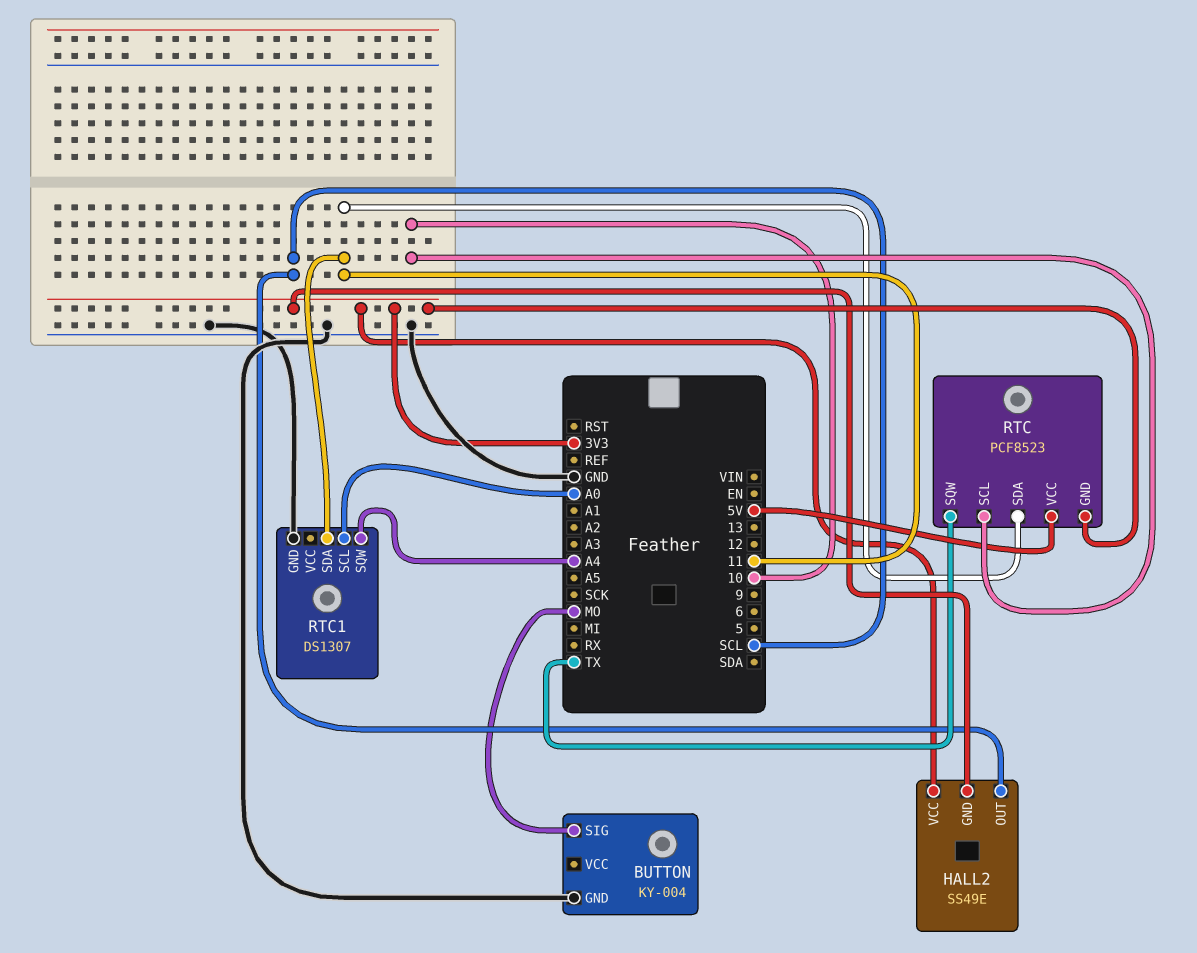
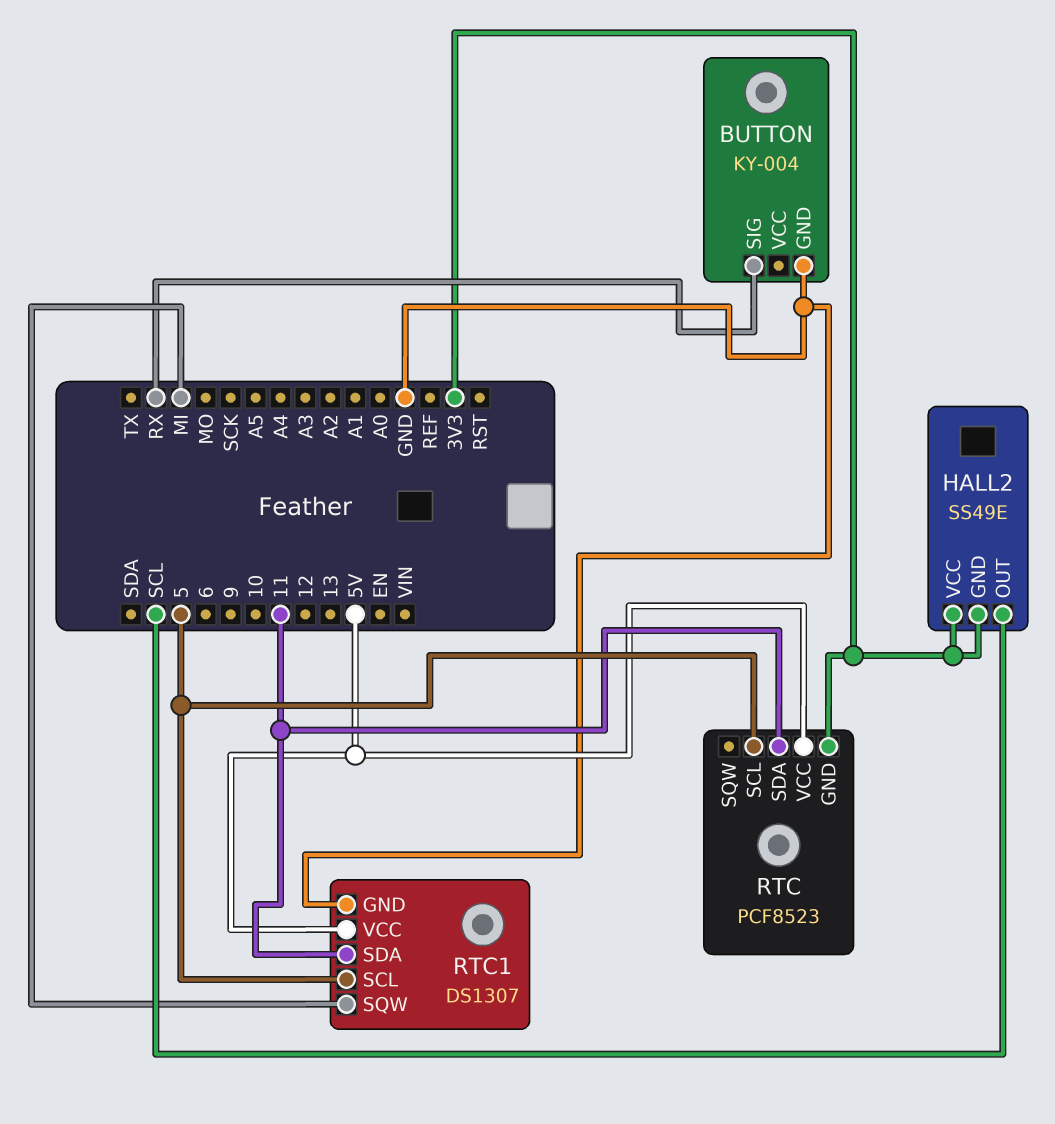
BUTTON pin SIG: MO -> RX
RTC pin SCL: 10 -> 5
RTC pin SQW: TX -> none
RTC1 pin SCL: A0 -> 5
RTC1 pin SQW: A4 -> MI
RTC1 pin VCC: none -> 5V

